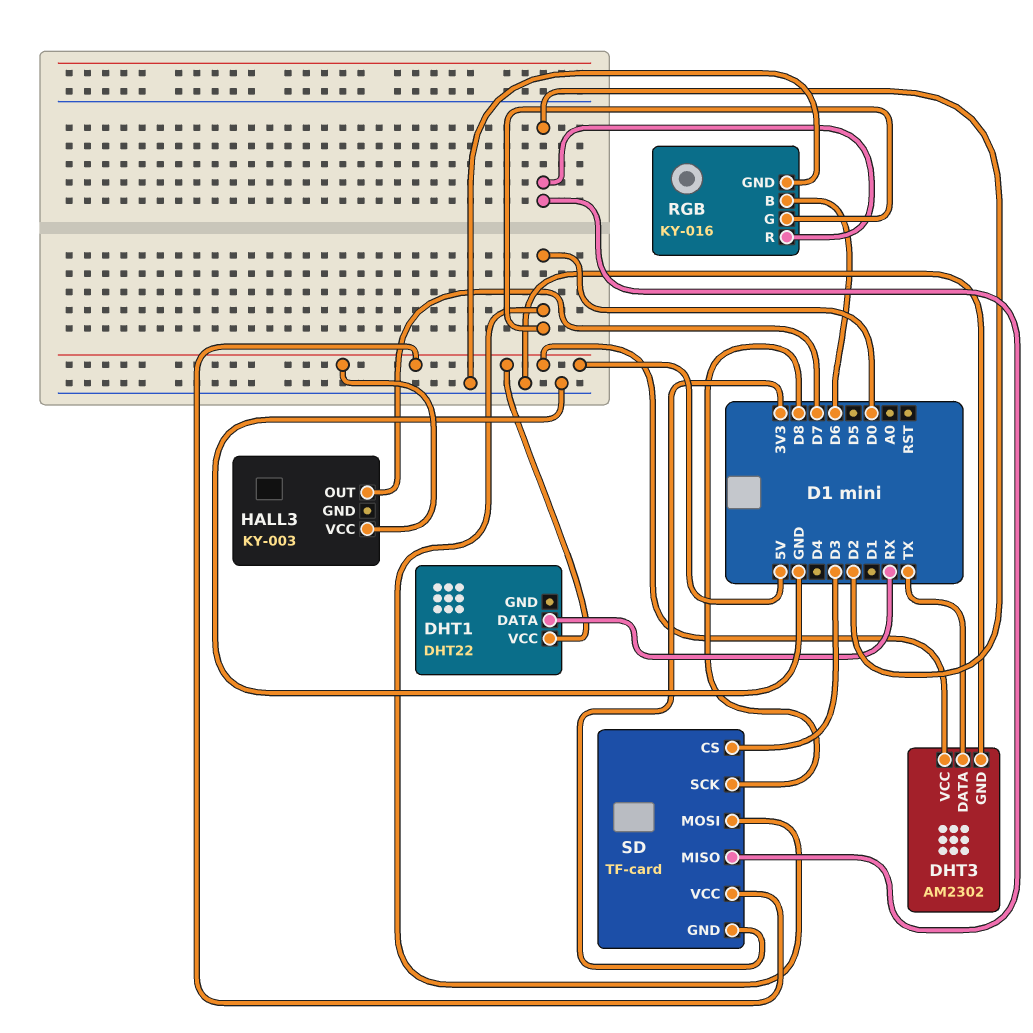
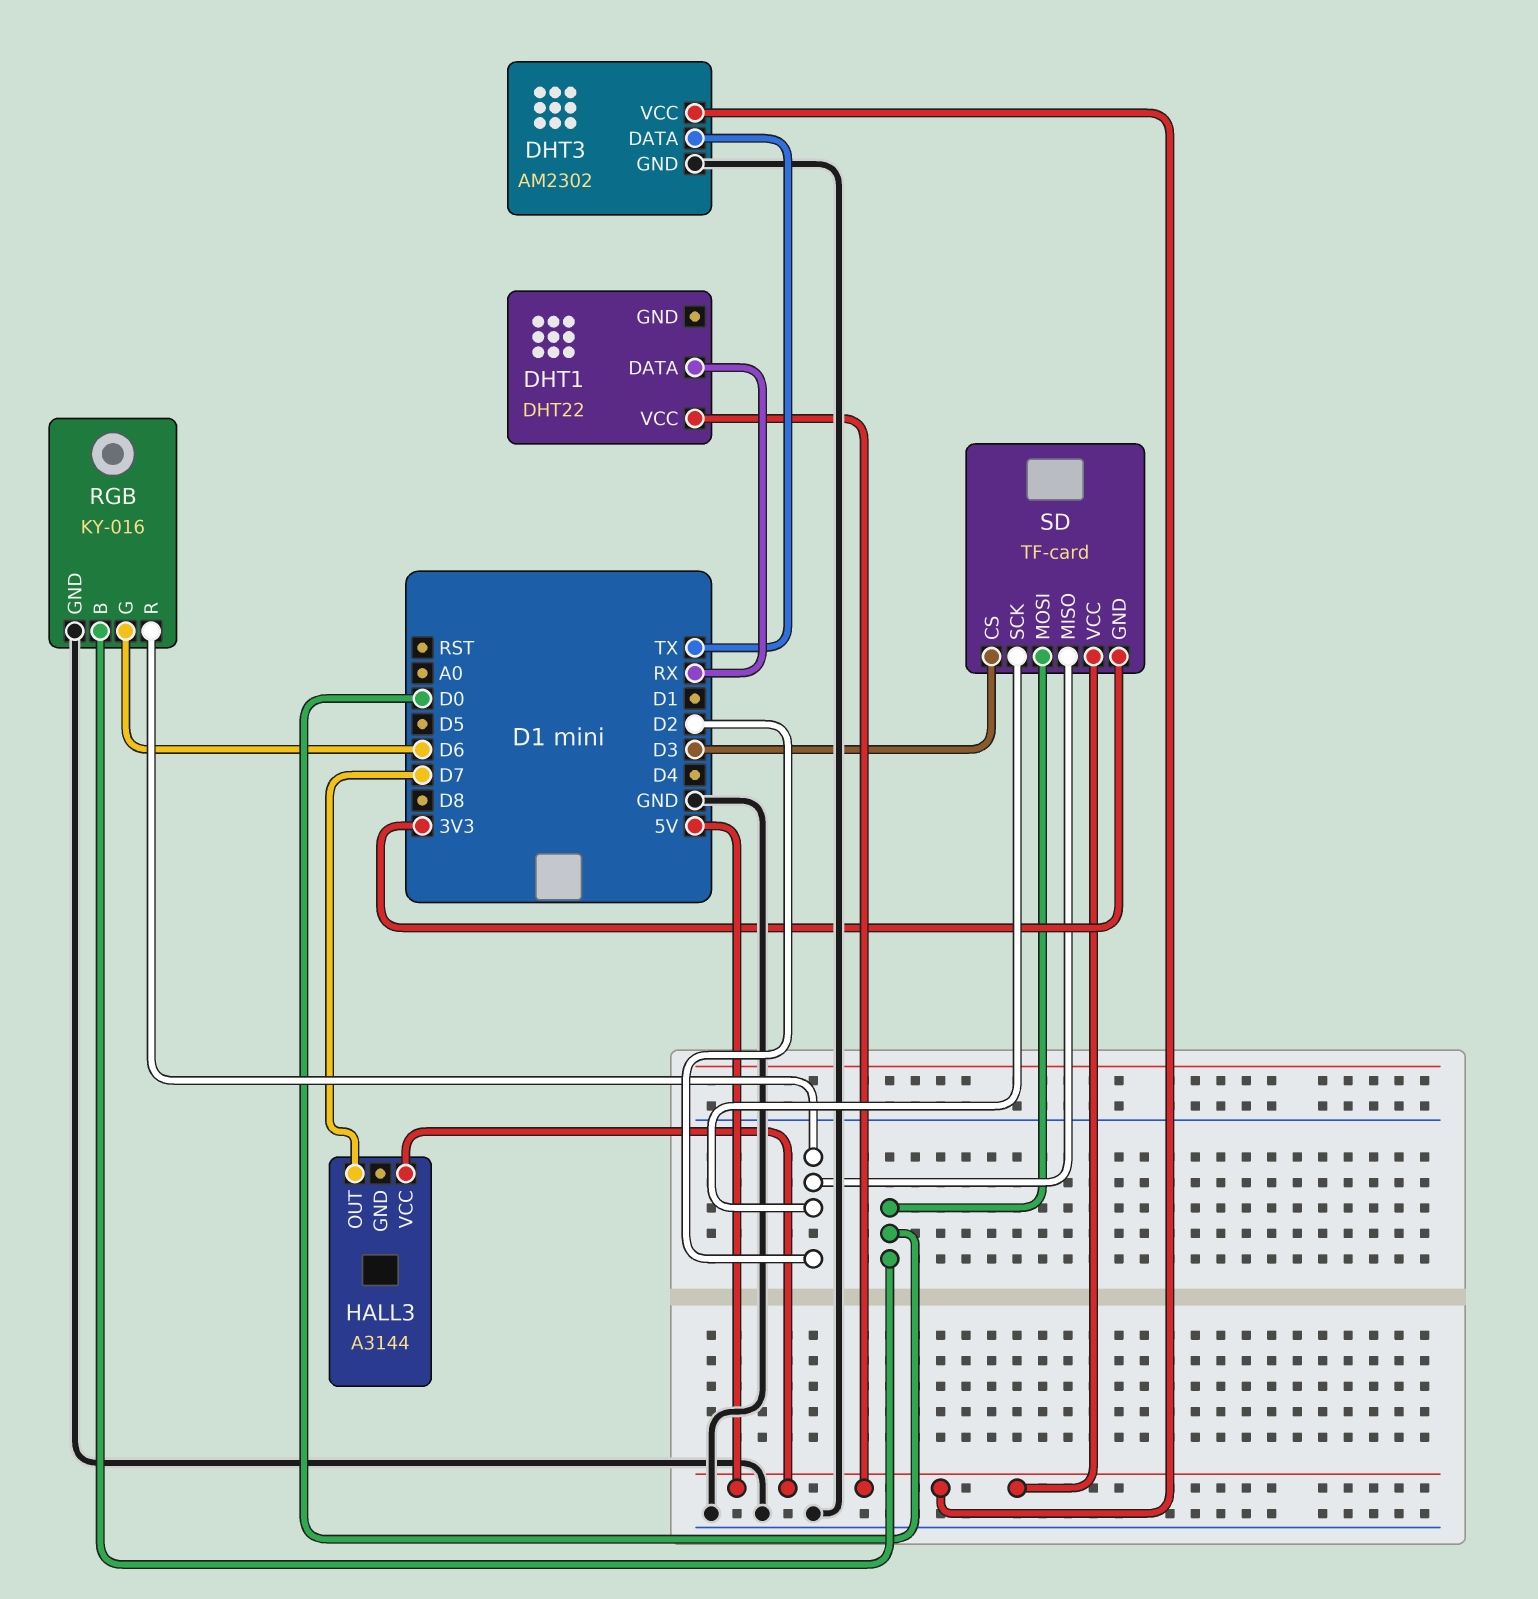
HALL3: KY-003 -> A3144
RGB pin B: D6 -> D0
RGB pin G: D0 -> D6
SD pin SCK: D8 -> D2

